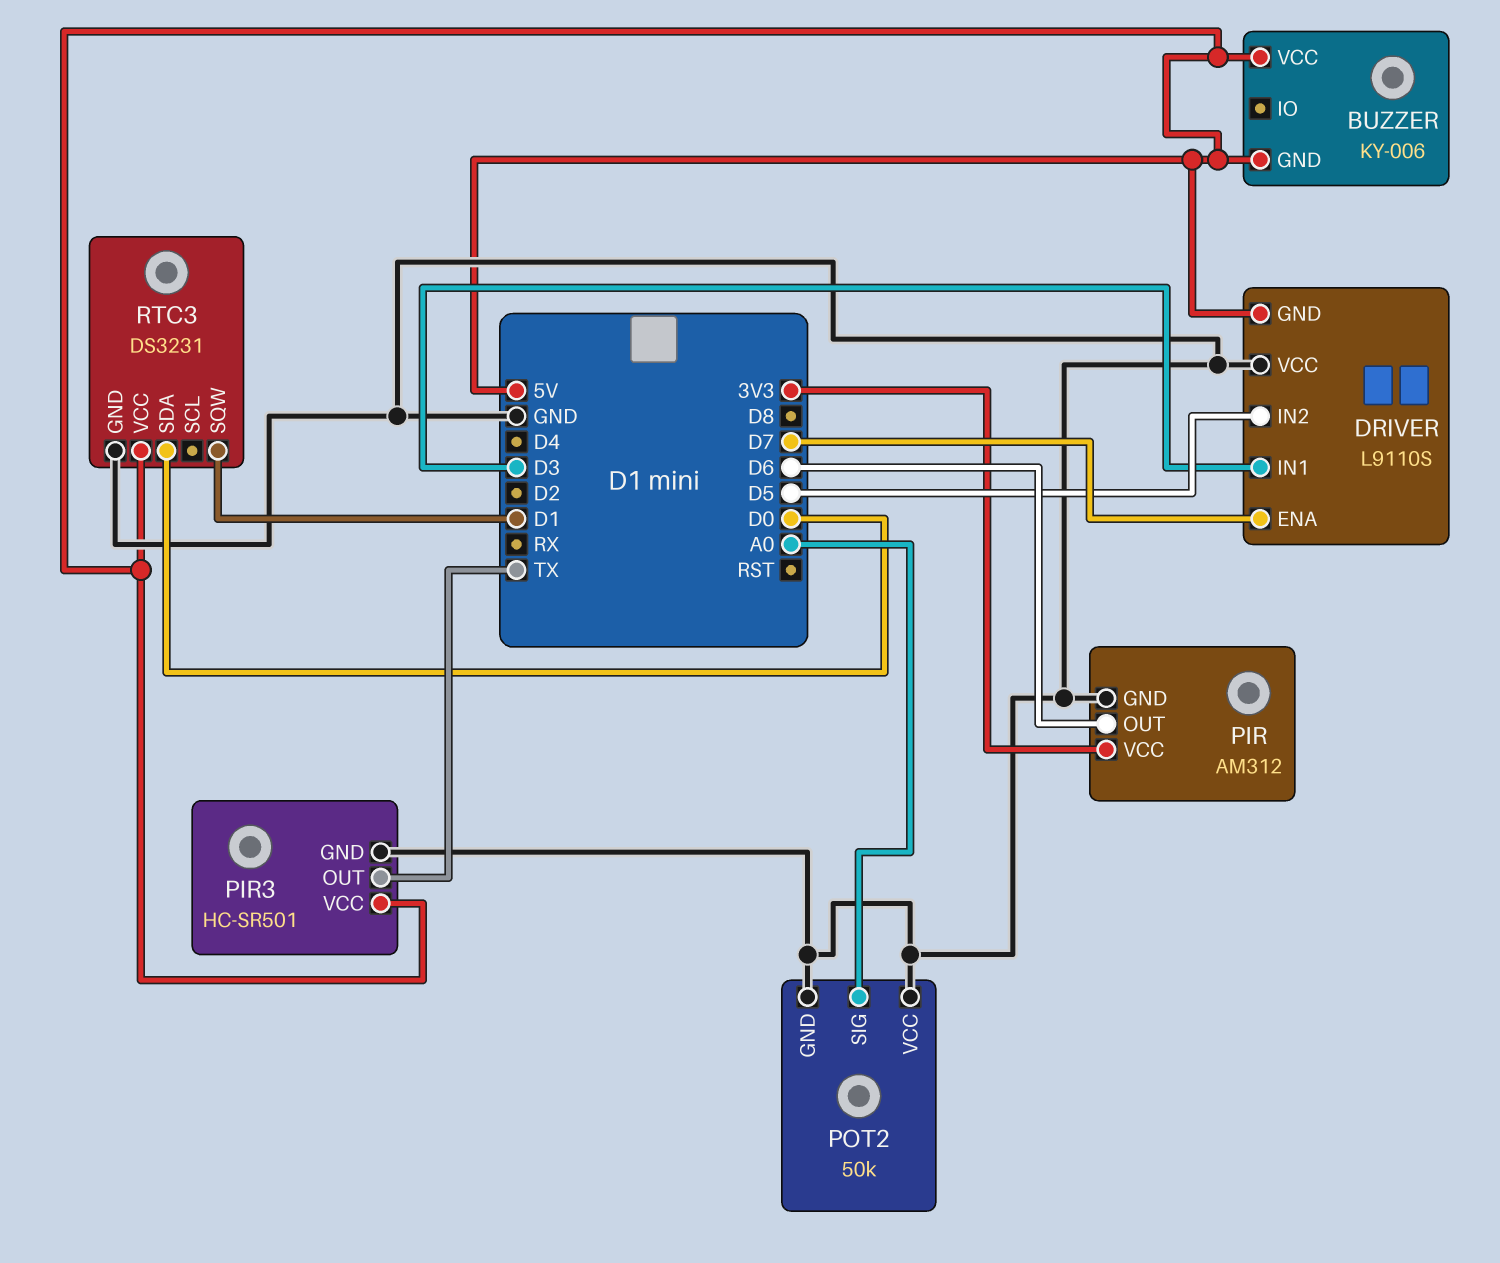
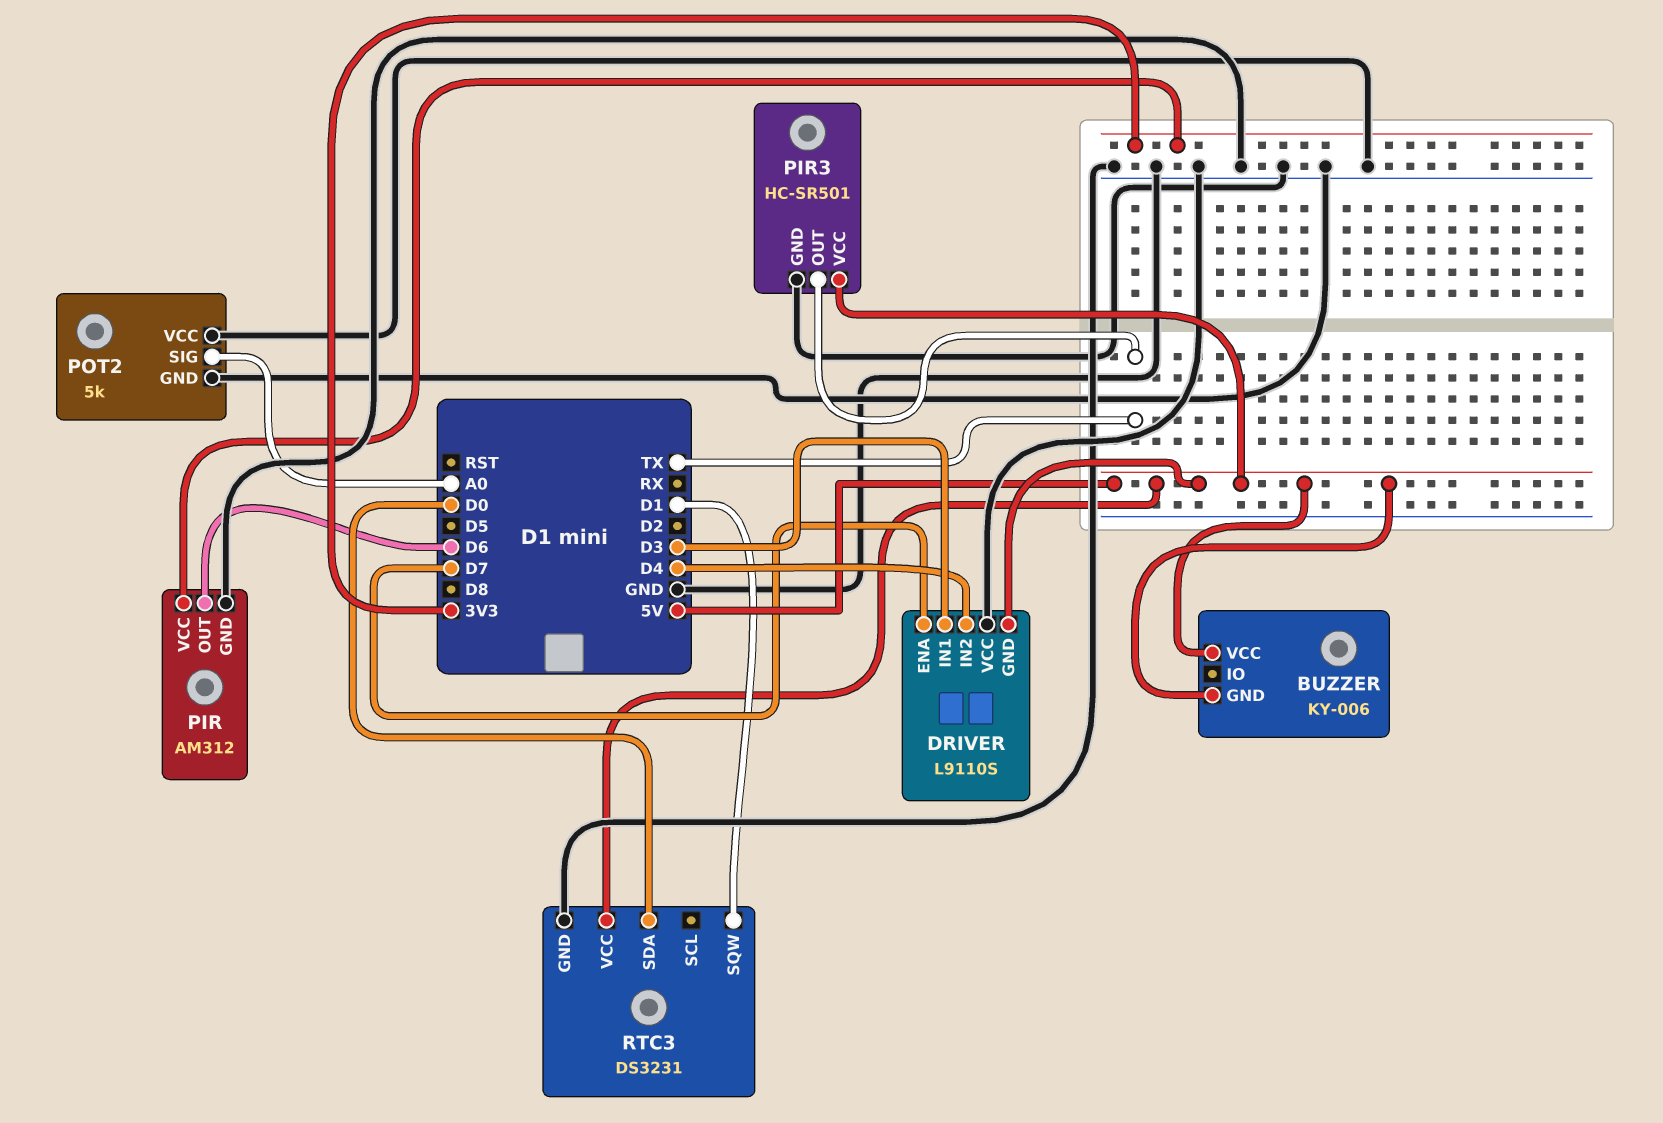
DRIVER pin IN2: D5 -> D4
POT2: 50k -> 5k

